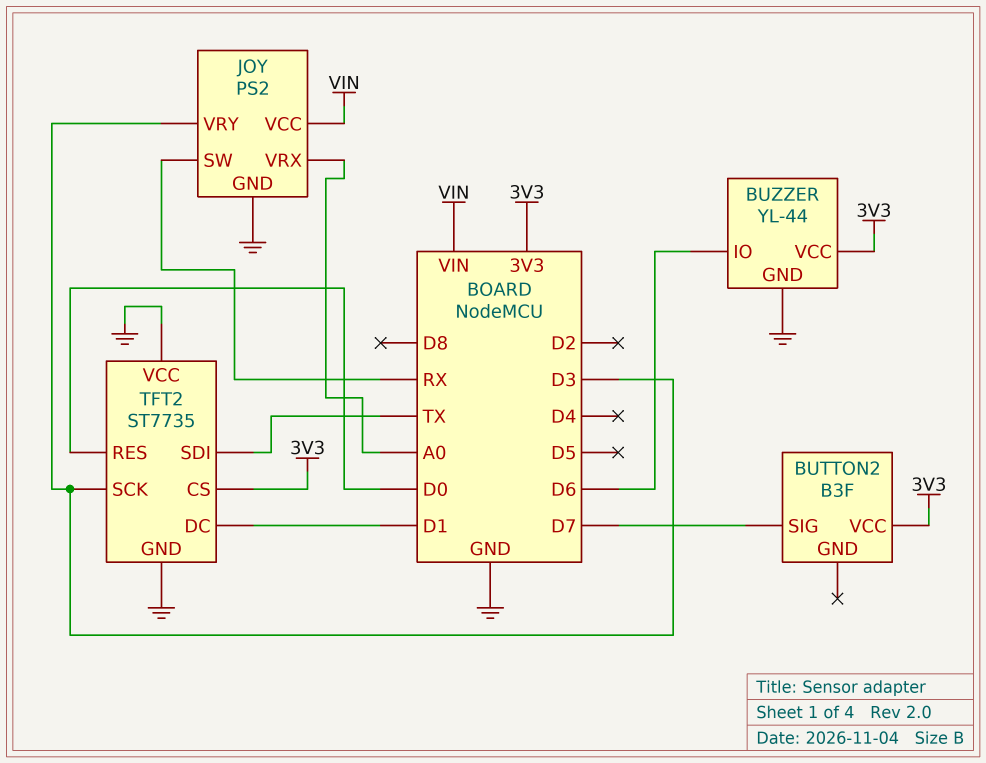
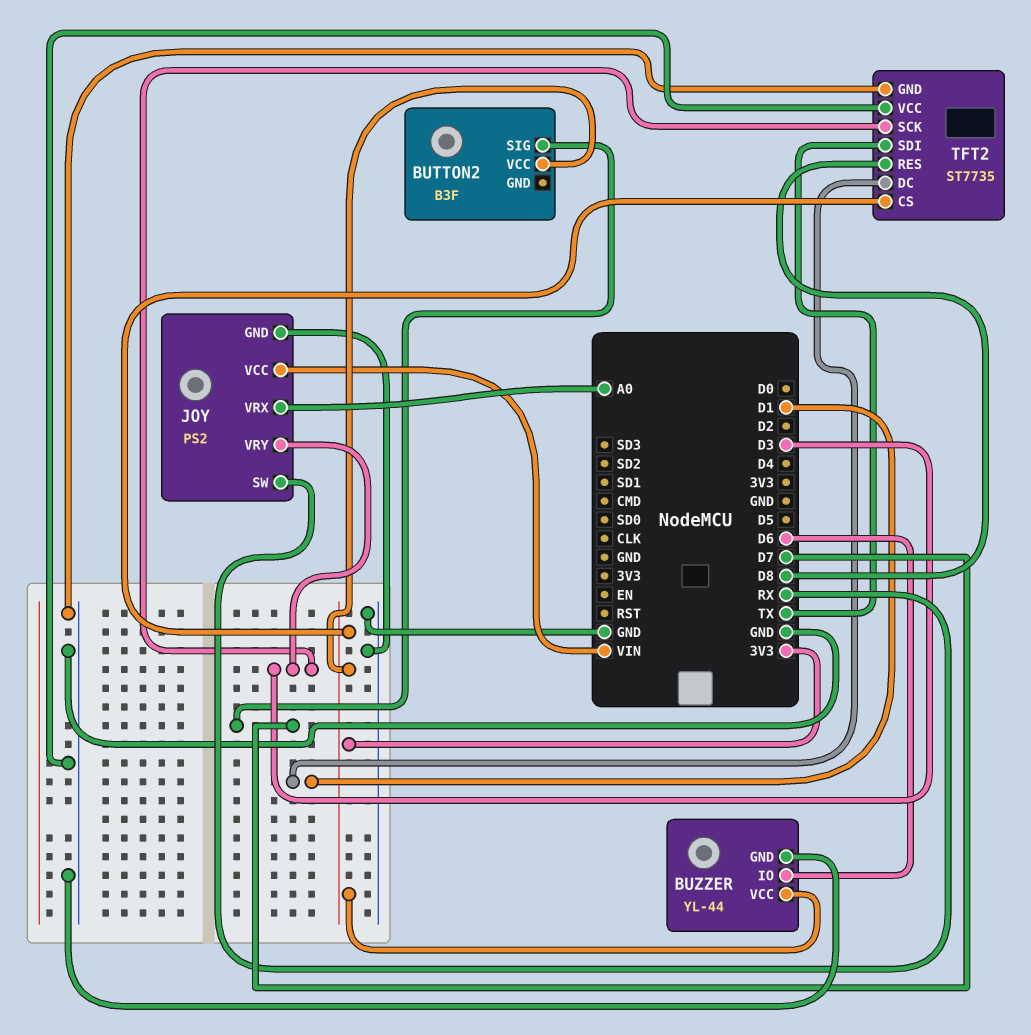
TFT2 pin RES: D0 -> D8

